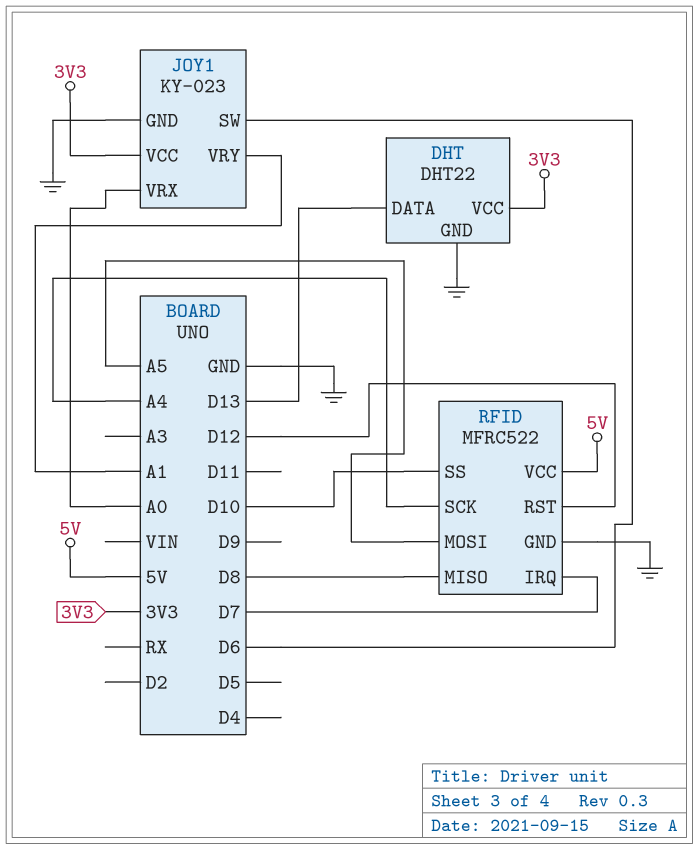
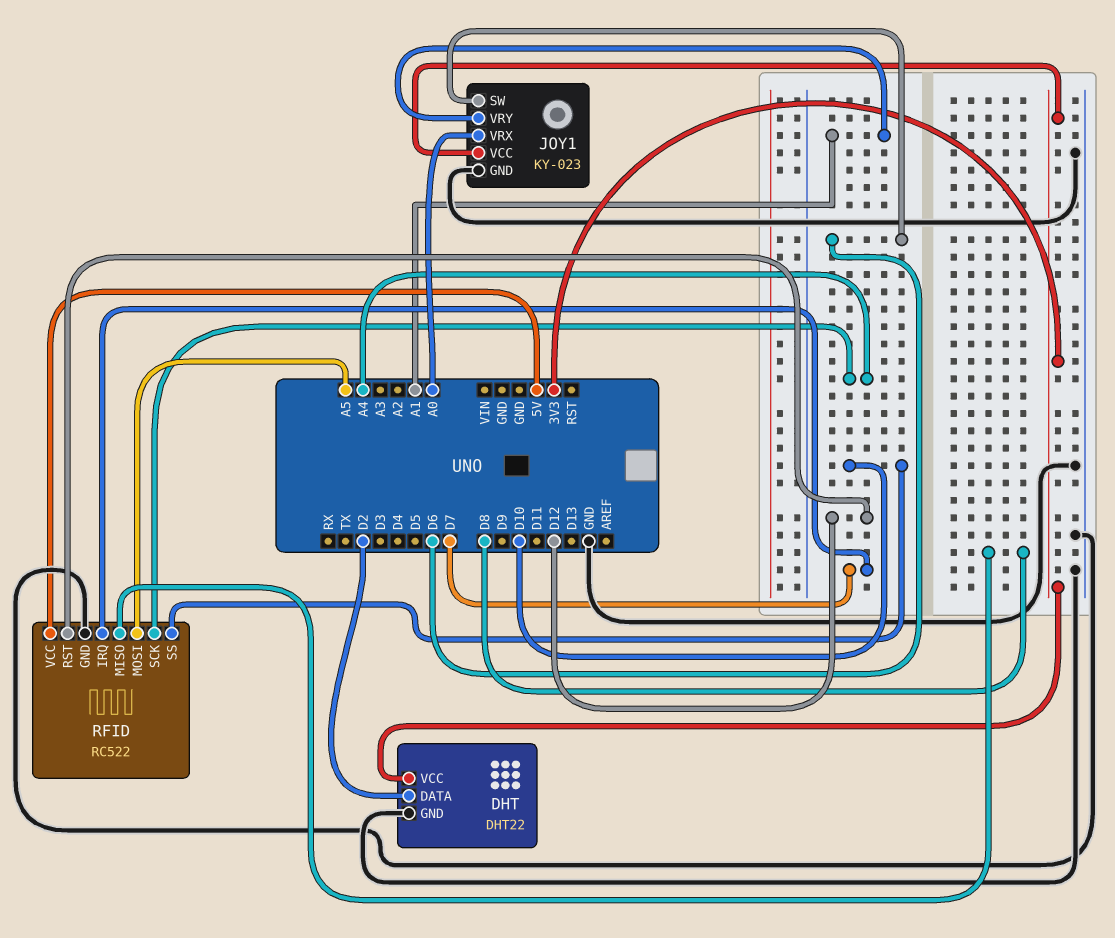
DHT pin DATA: D13 -> D2
RFID: MFRC522 -> RC522

